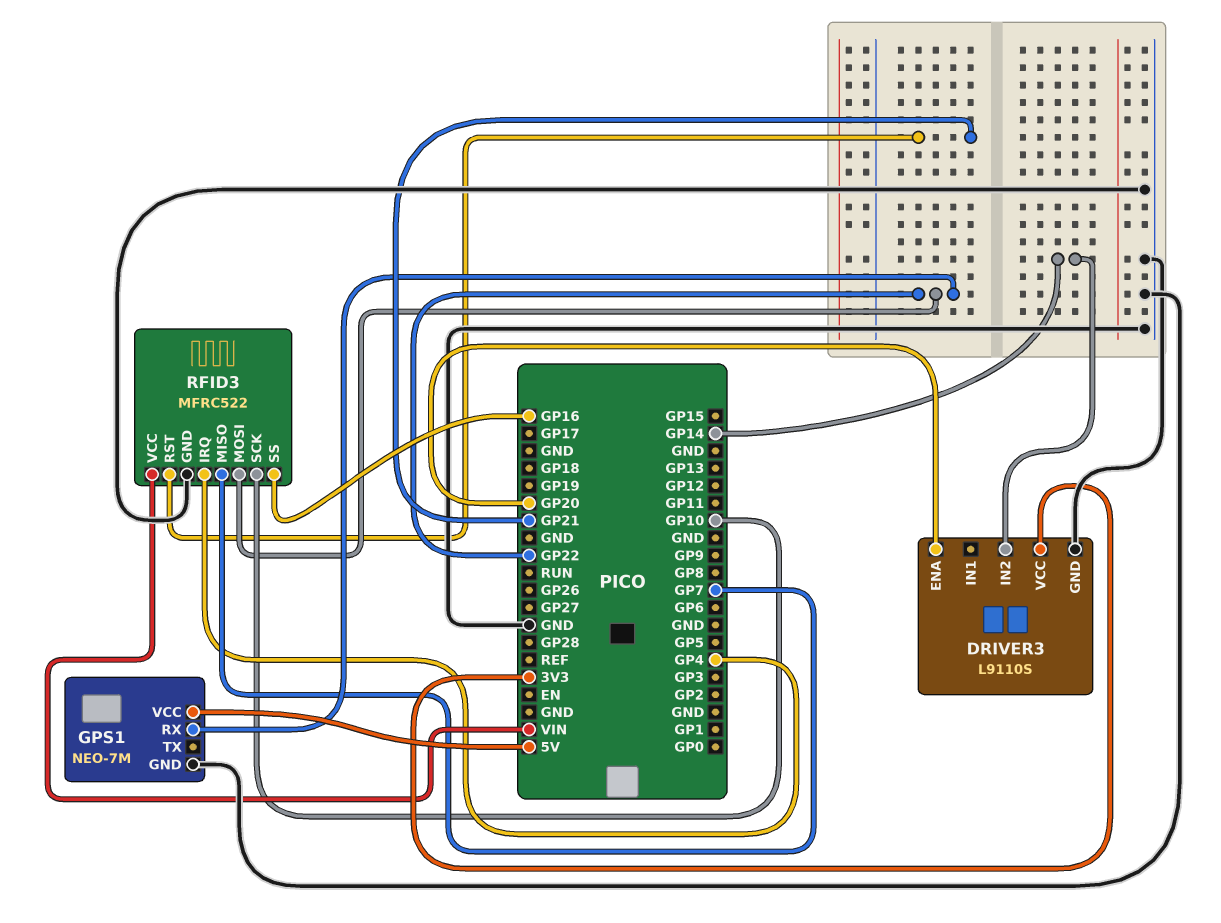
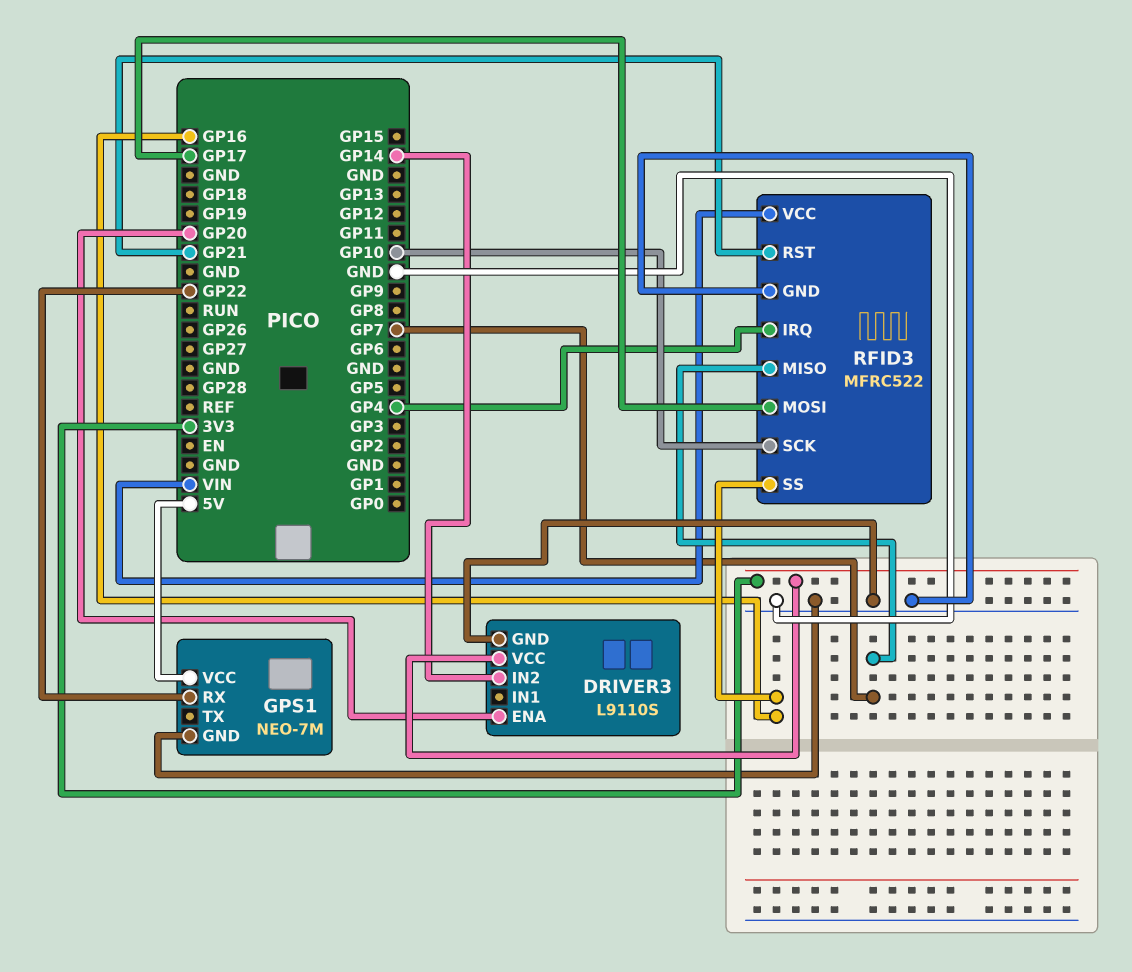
RFID3 pin MOSI: GP22 -> GP17

